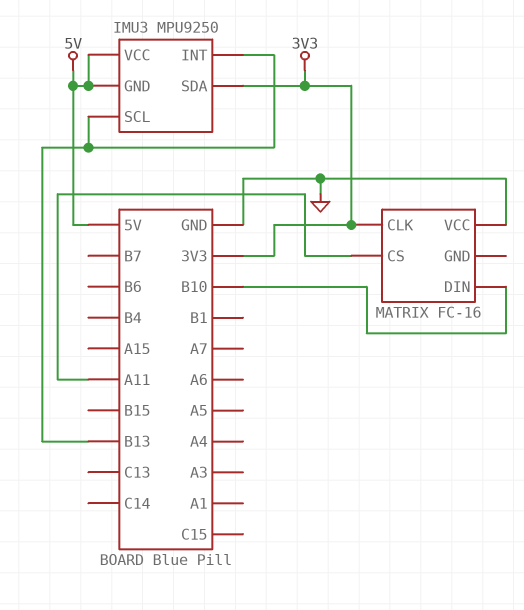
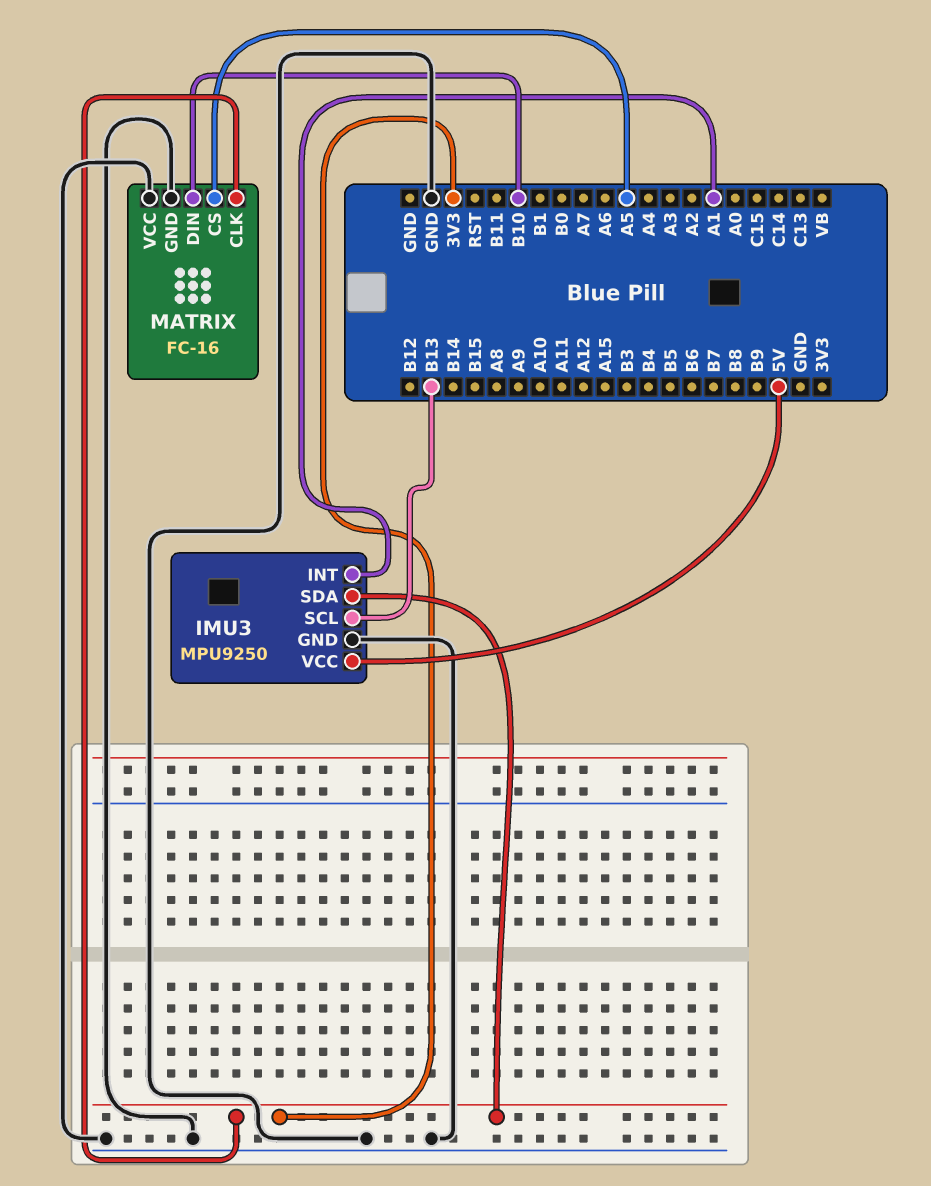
IMU3 pin GND: 5V -> GND
IMU3 pin INT: B13 -> A1
MATRIX pin CS: A11 -> A5
MATRIX pin GND: none -> GND

